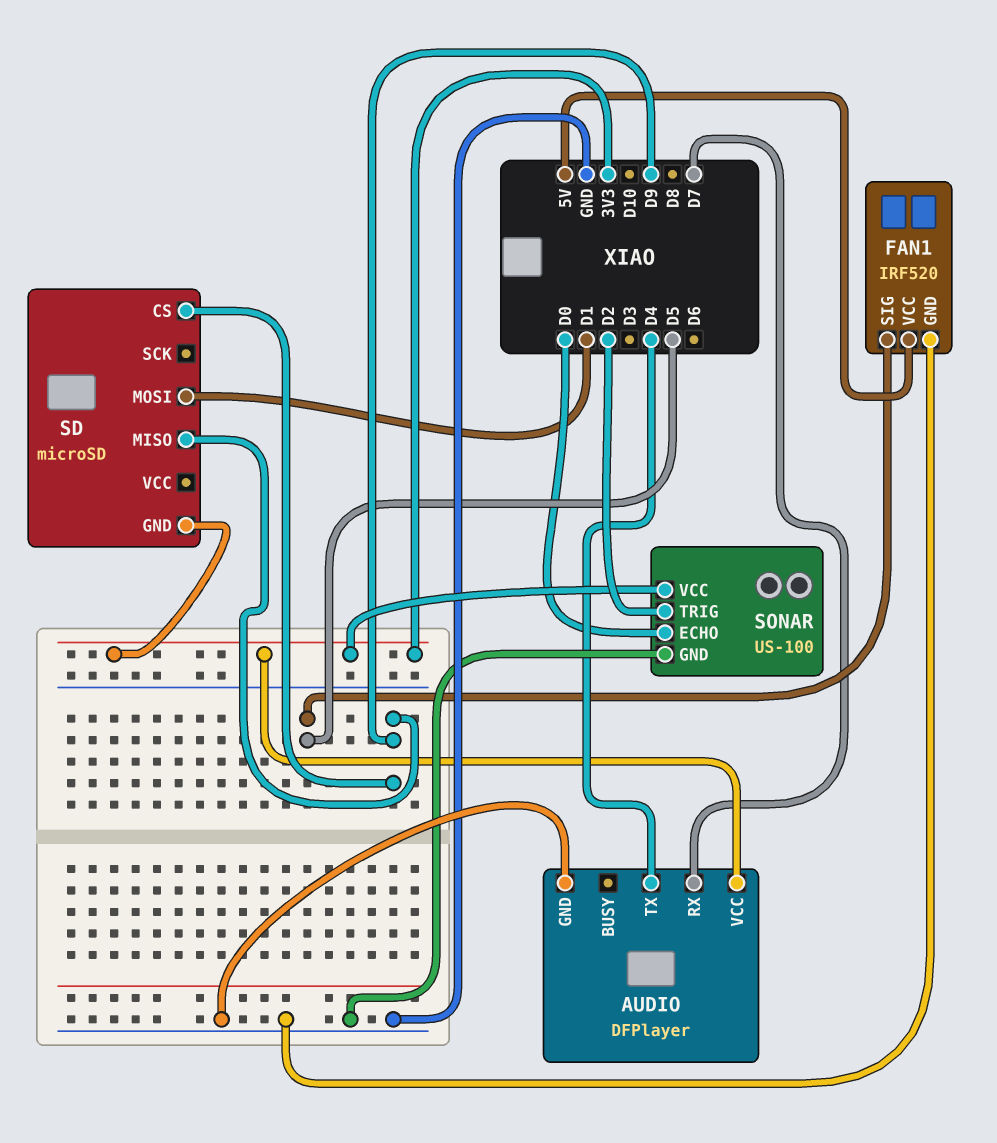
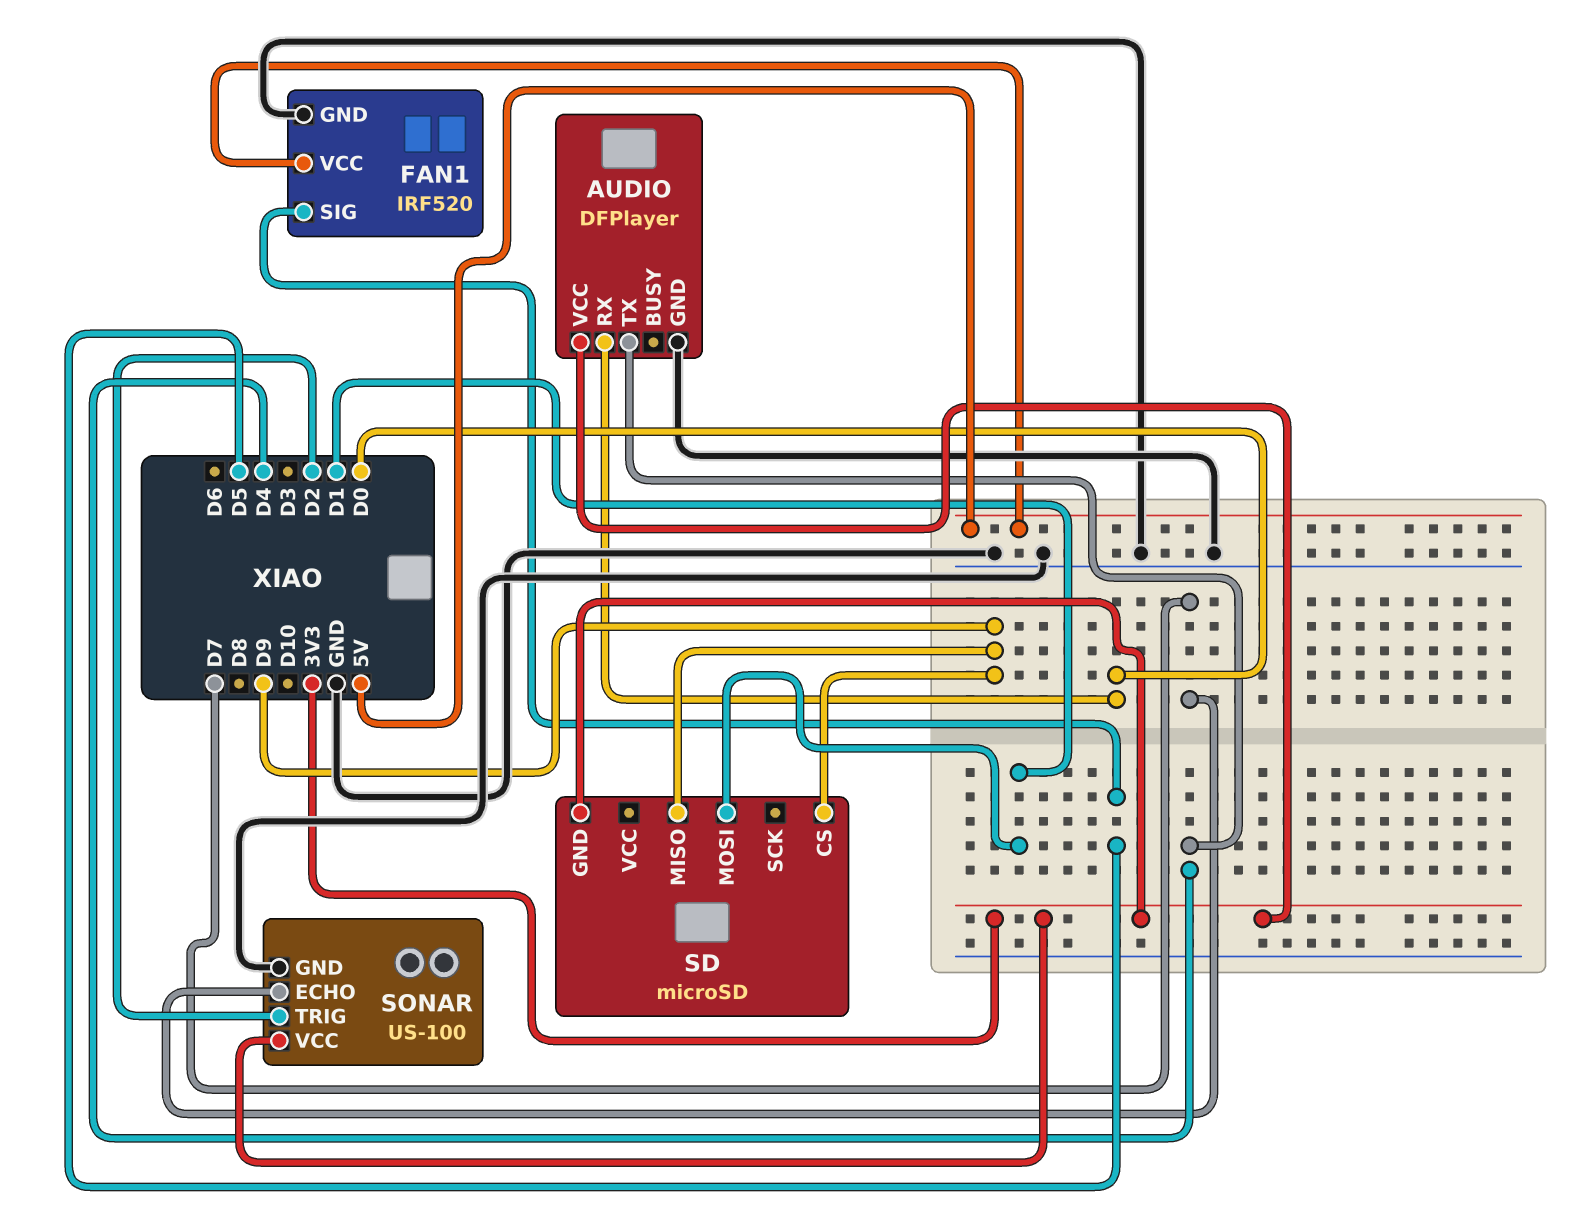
AUDIO pin RX: D7 -> D0
SONAR pin ECHO: D0 -> D7

